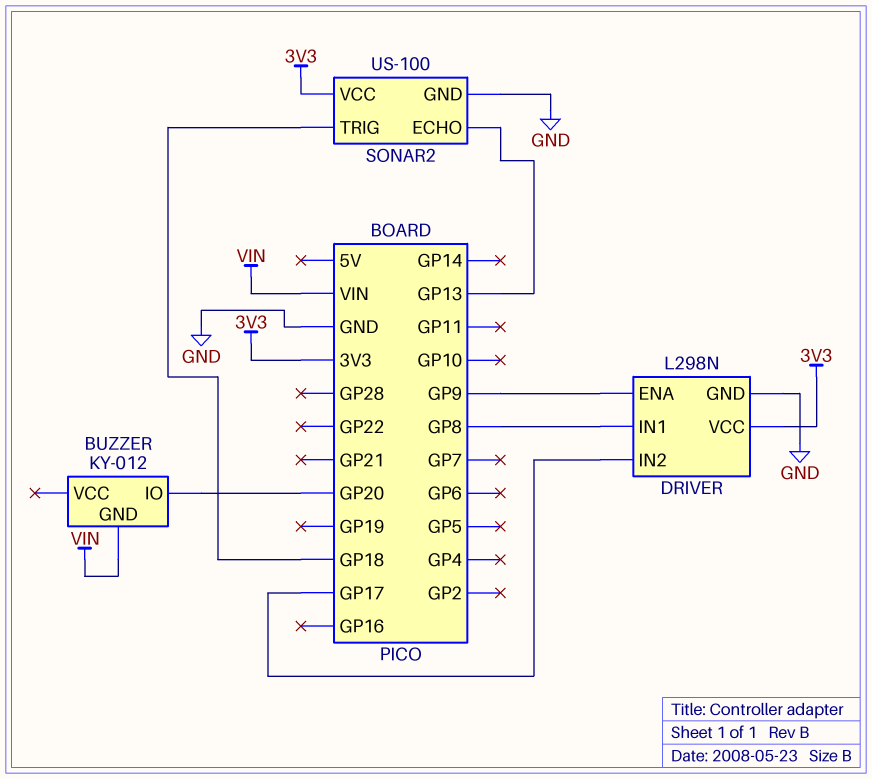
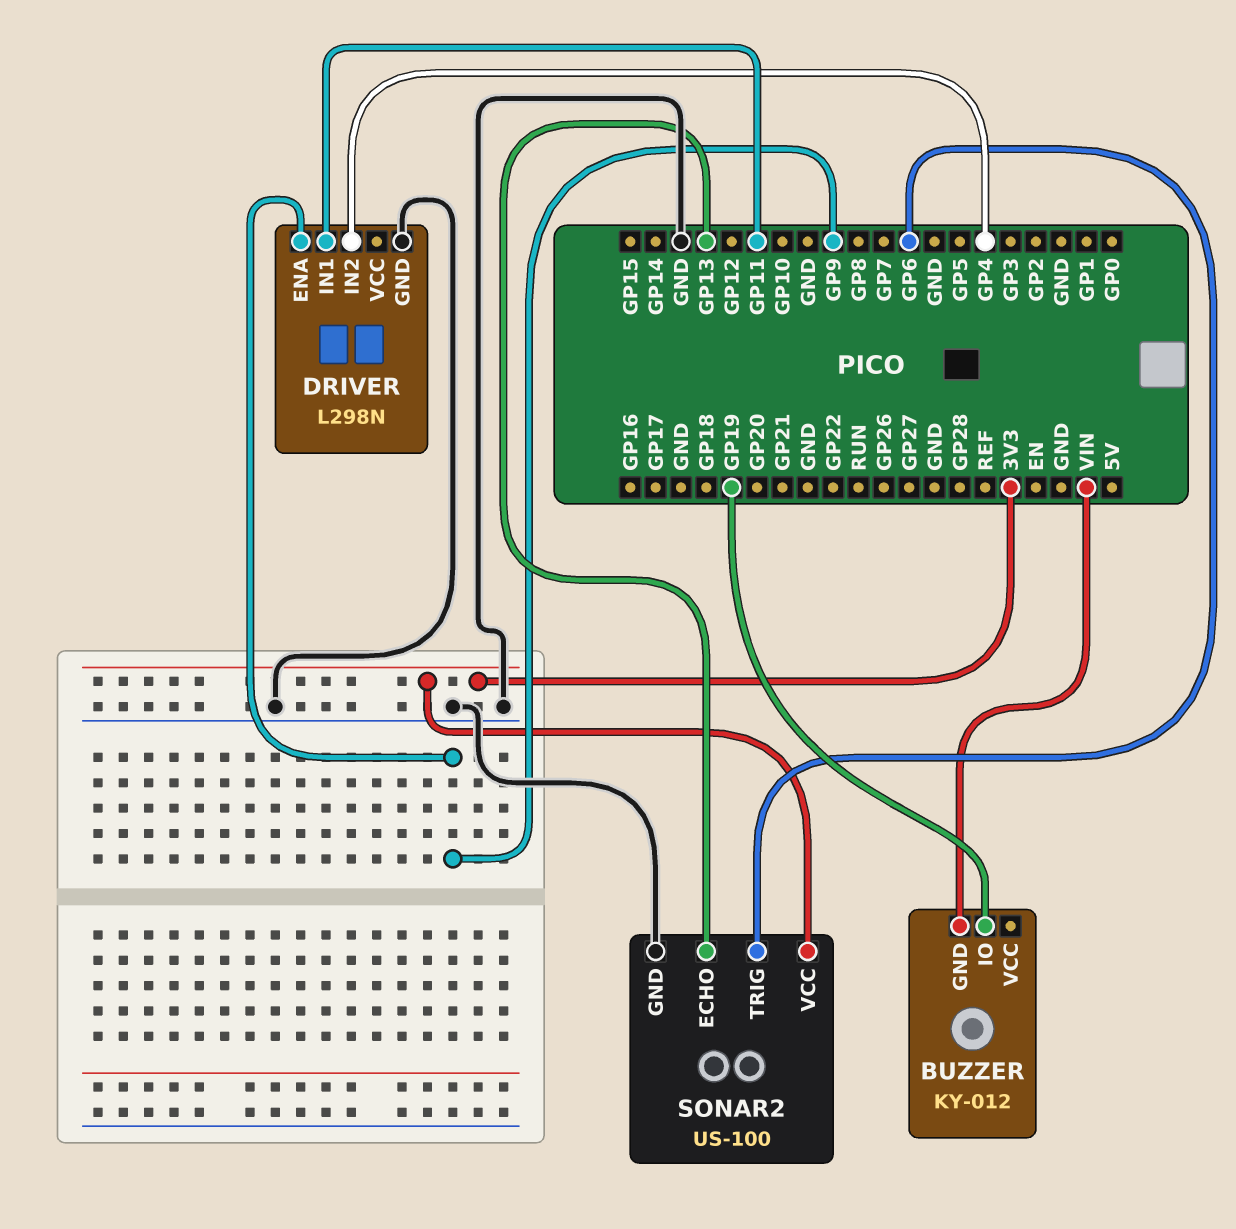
BUZZER pin IO: GP20 -> GP19
DRIVER pin IN1: GP8 -> GP11
DRIVER pin IN2: GP17 -> GP4
DRIVER pin VCC: 3V3 -> none
SONAR2 pin TRIG: GP18 -> GP6

